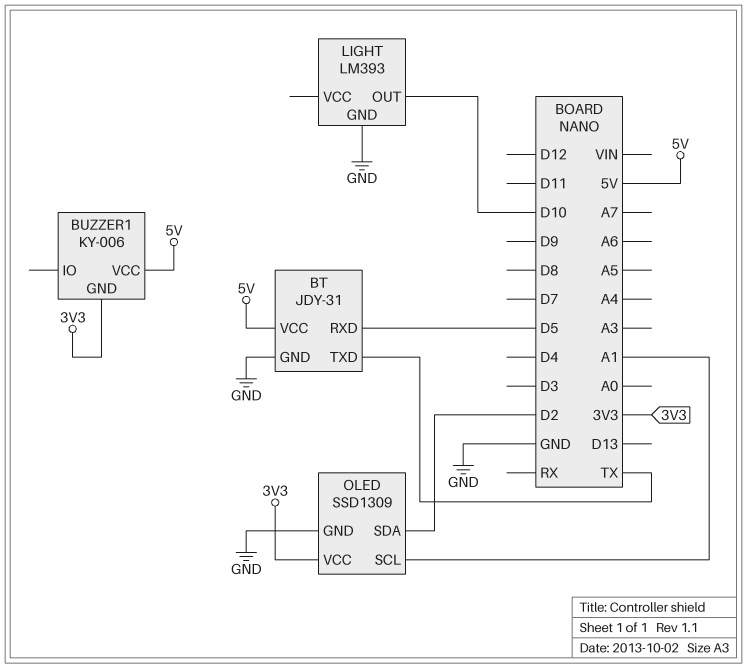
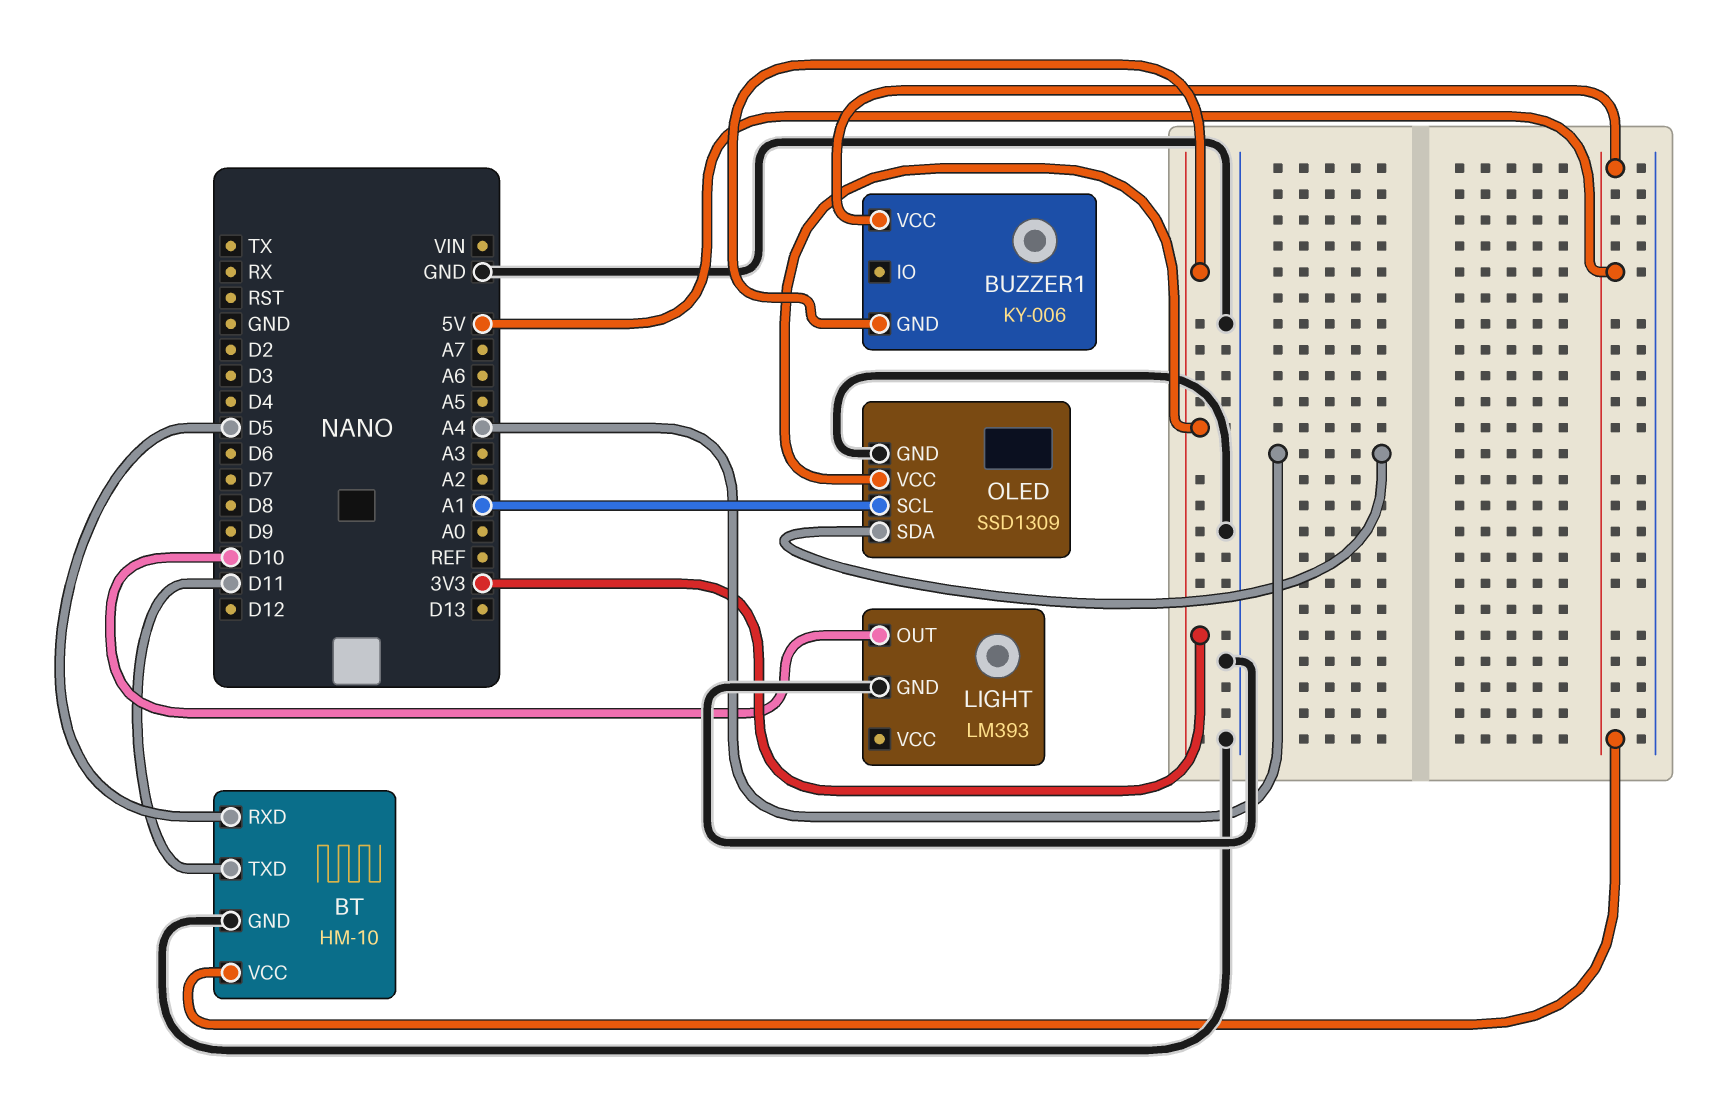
BT: JDY-31 -> HM-10
BT pin TXD: TX -> D11
OLED pin SDA: D2 -> A4

